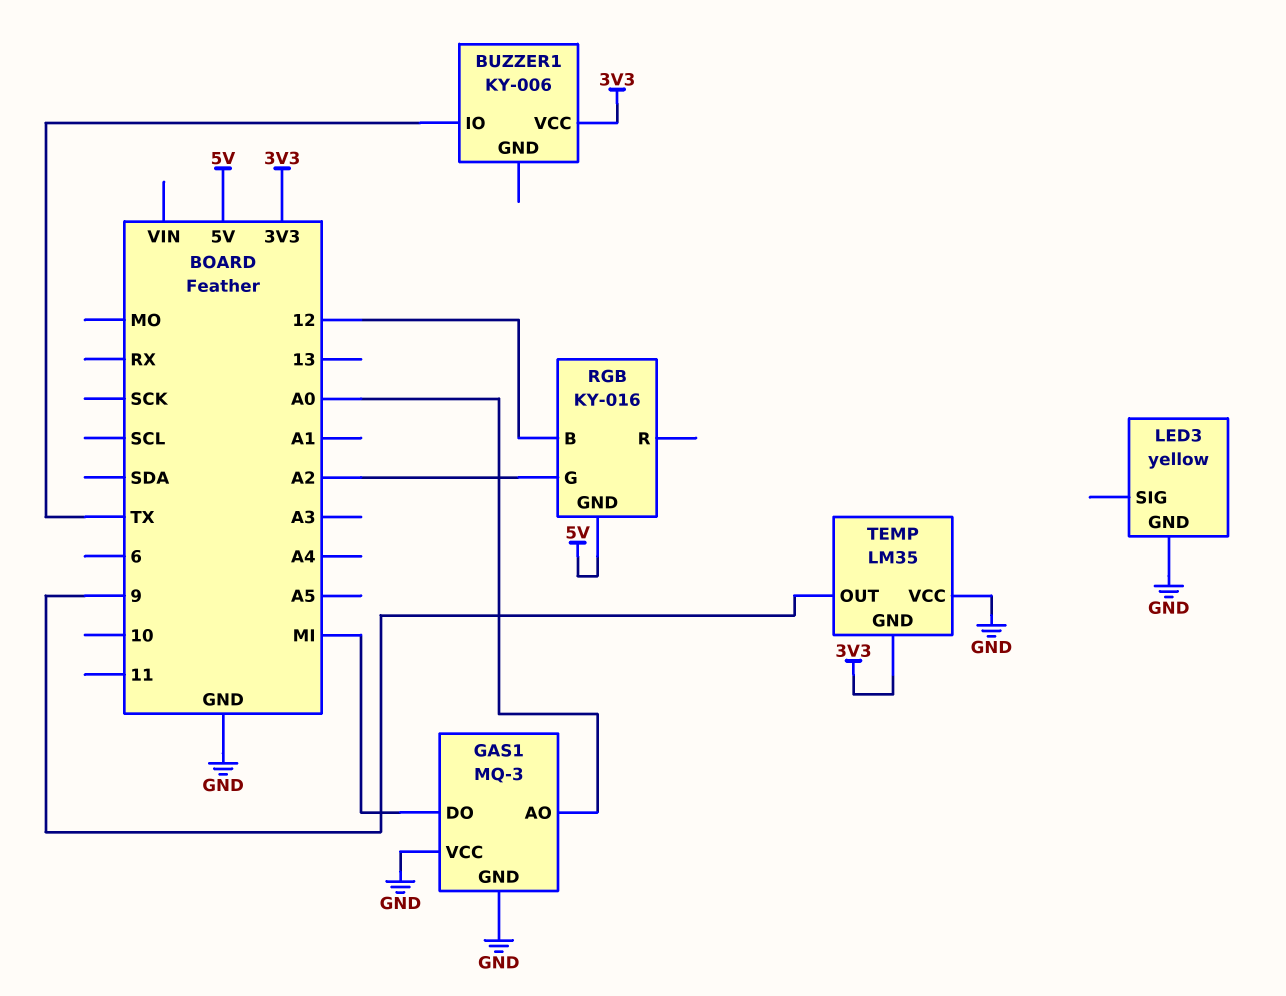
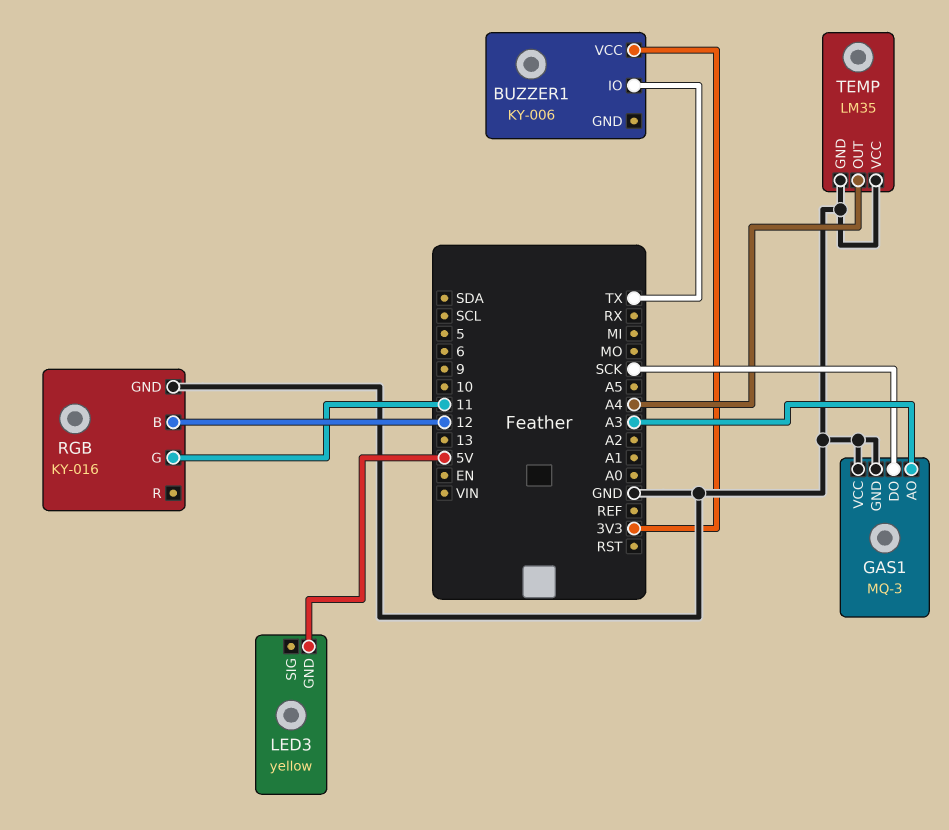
GAS1 pin AO: A0 -> A3
GAS1 pin DO: MI -> SCK
LED3 pin GND: GND -> 5V
RGB pin G: A2 -> 11
RGB pin GND: 5V -> GND
TEMP pin GND: 3V3 -> GND
TEMP pin OUT: 9 -> A4

